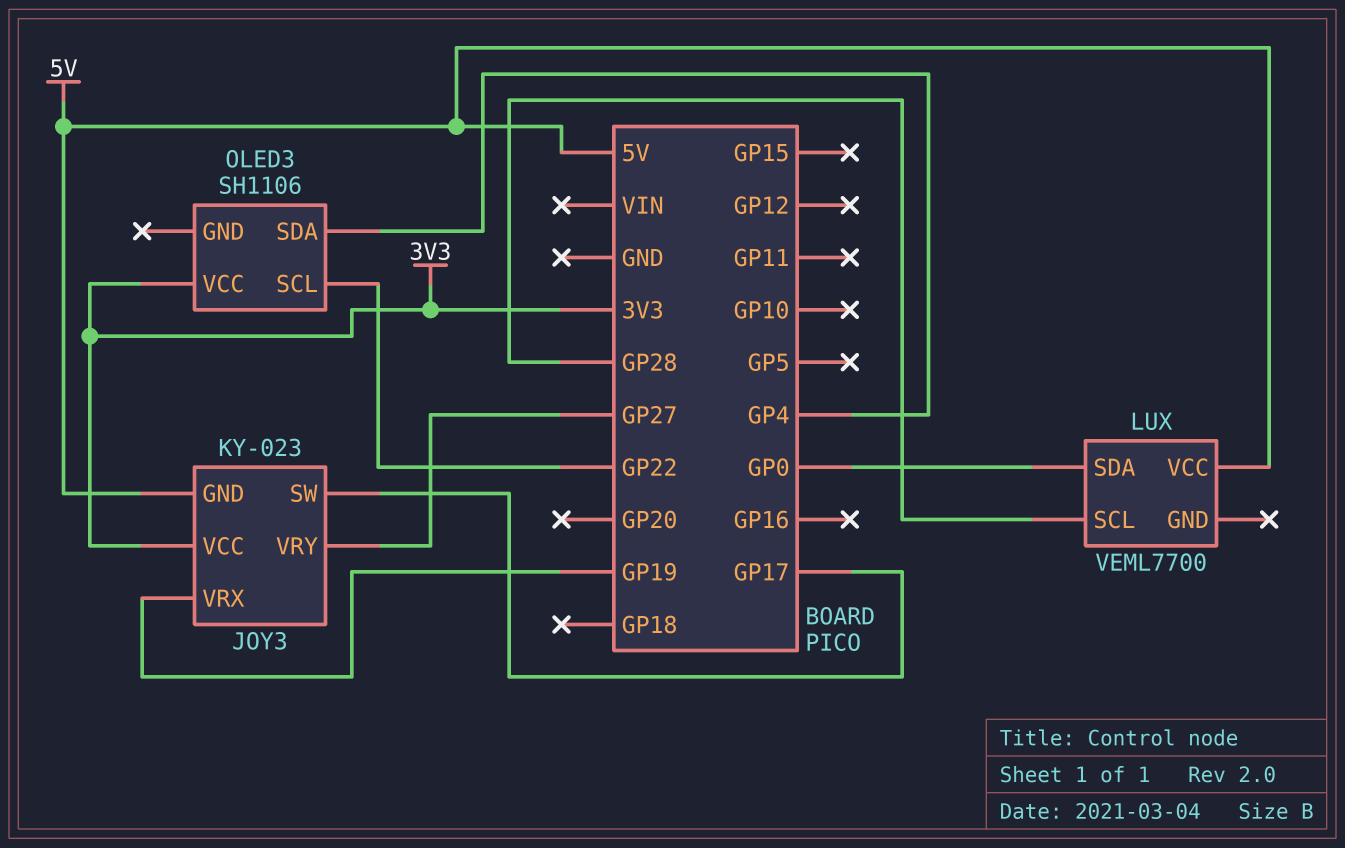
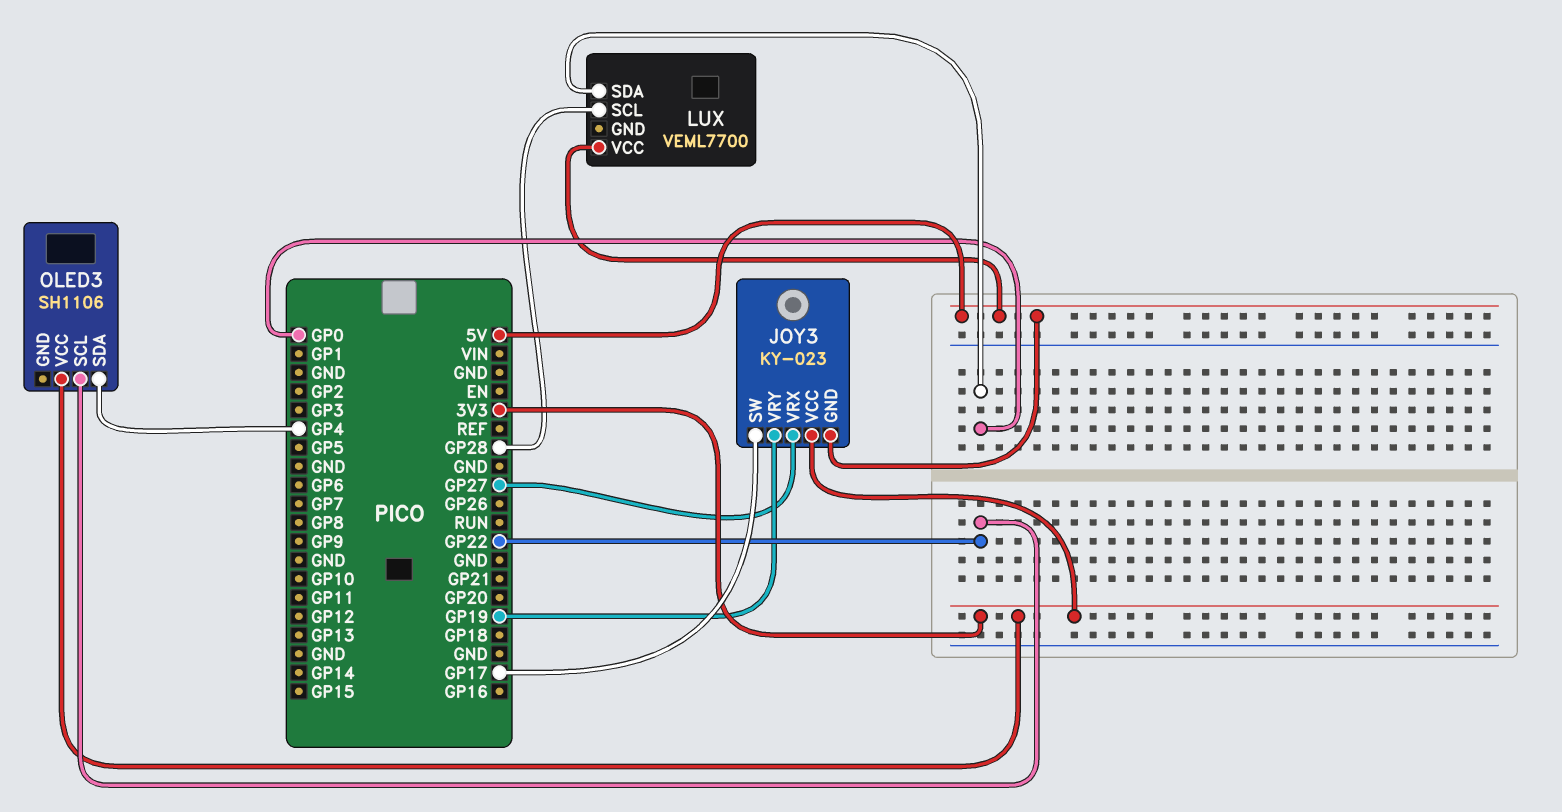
JOY3 pin VRX: GP19 -> GP27
JOY3 pin VRY: GP27 -> GP19

